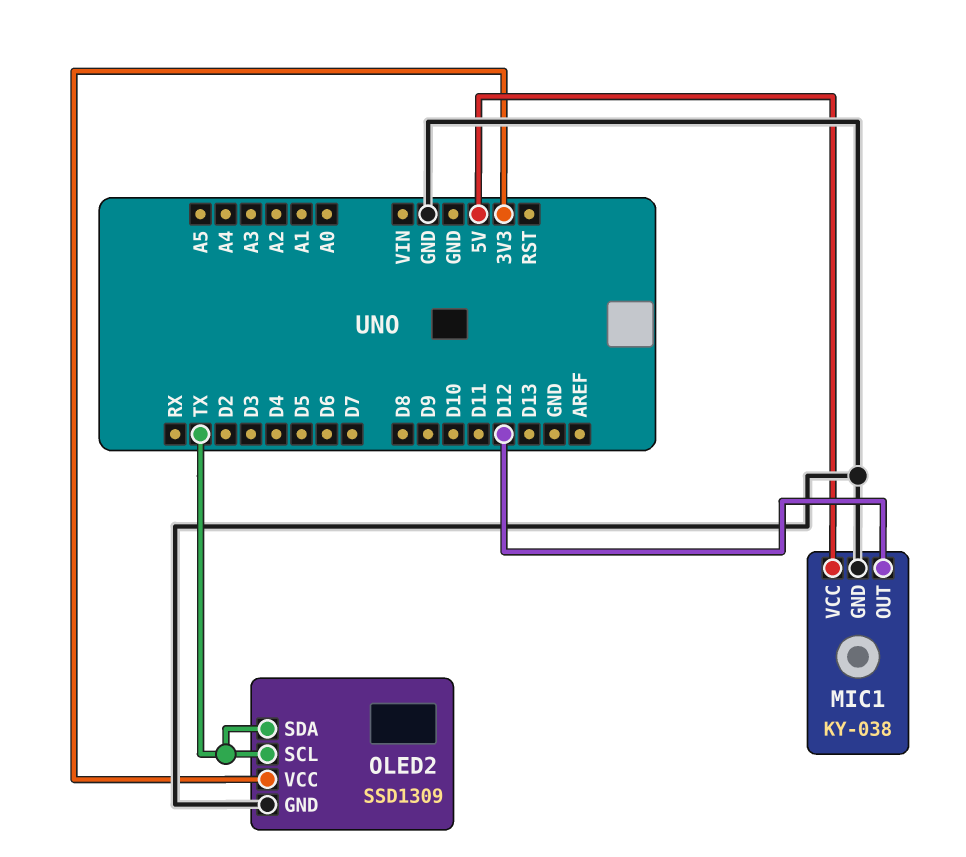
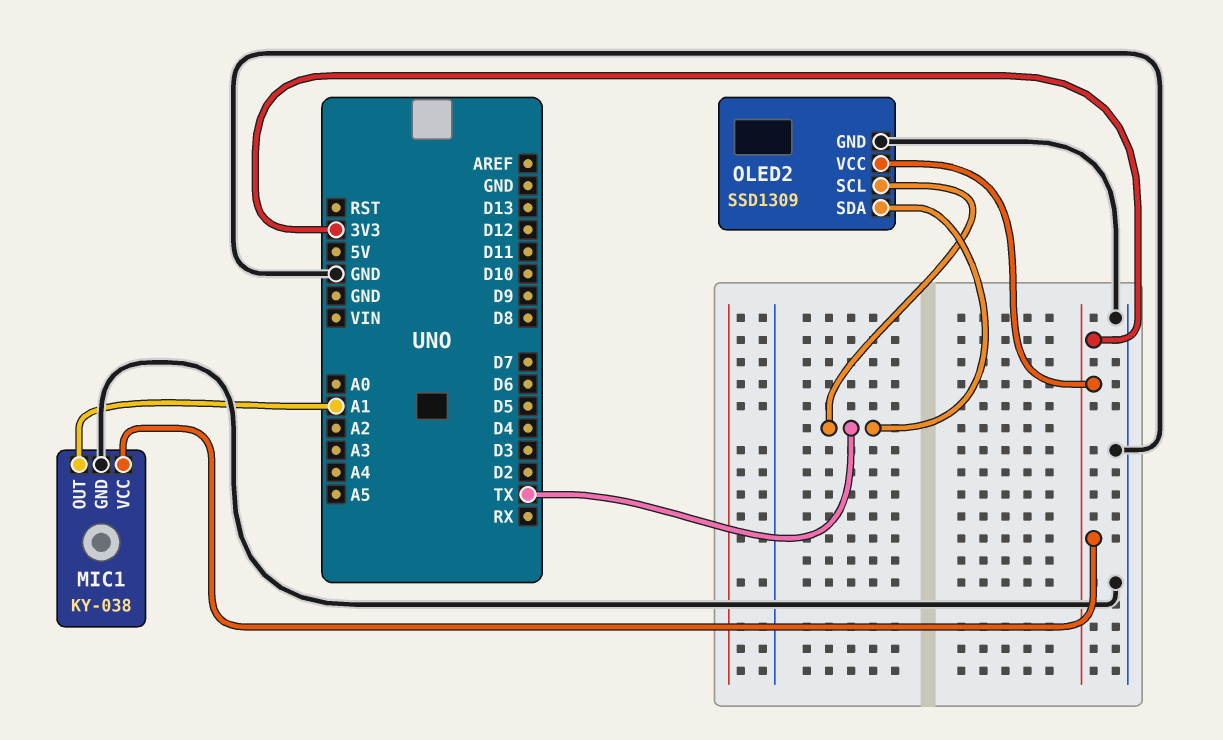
MIC1 pin OUT: D12 -> A1
MIC1 pin VCC: 5V -> 3V3

